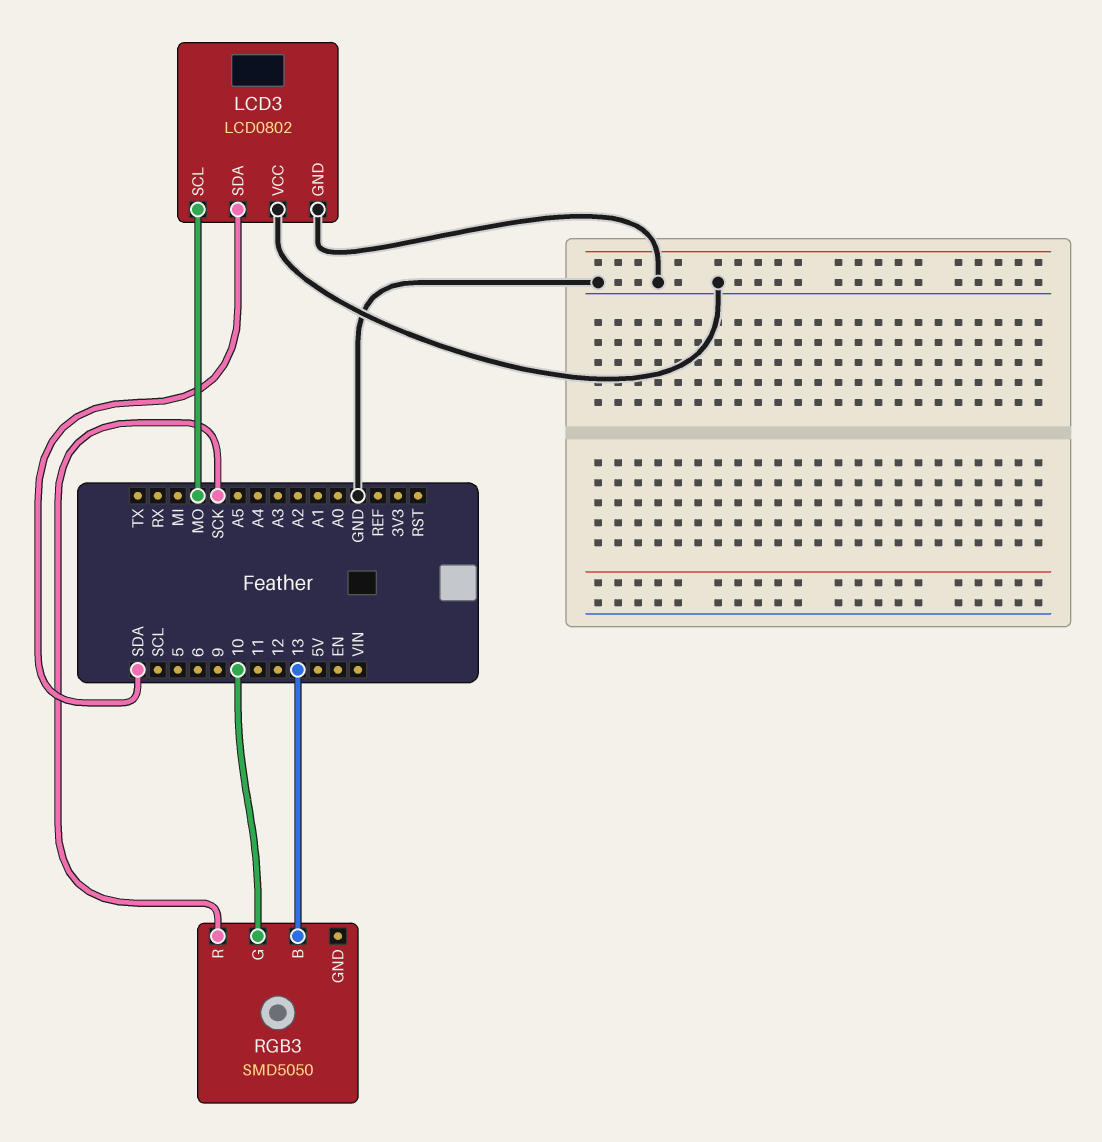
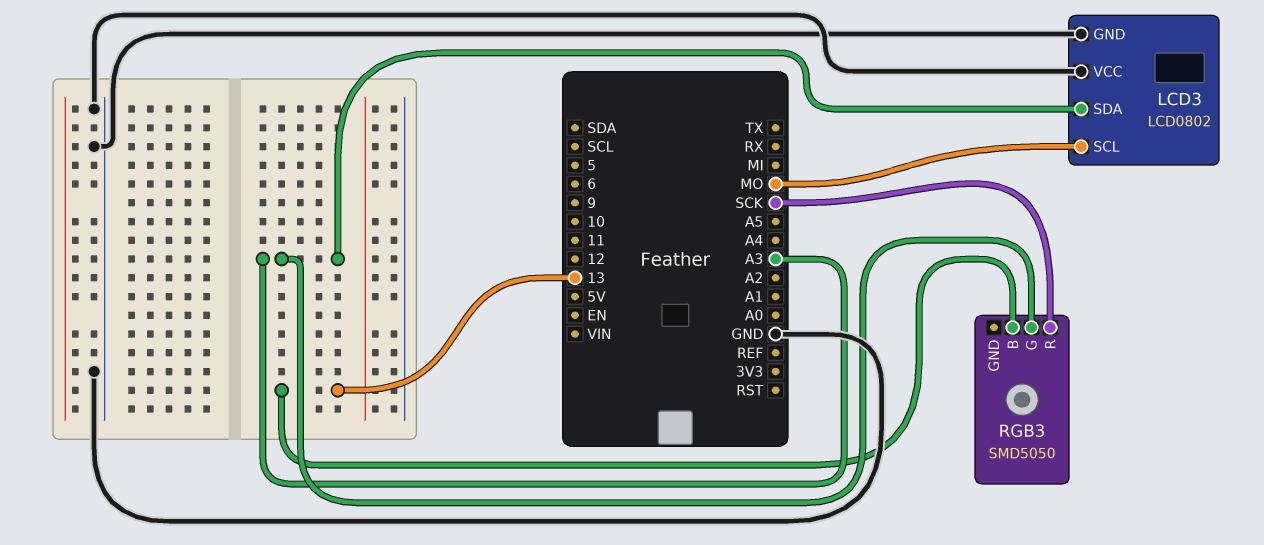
LCD3 pin SDA: SDA -> A3
RGB3 pin G: 10 -> A3

